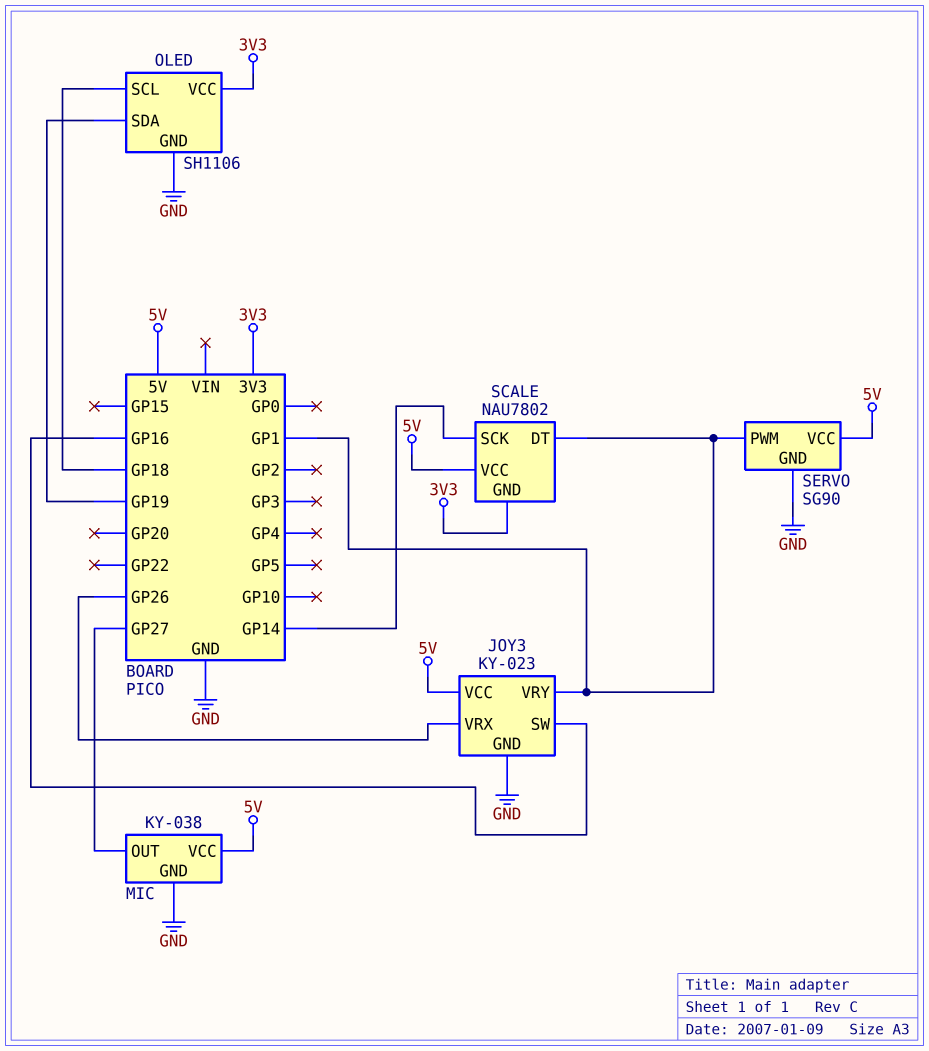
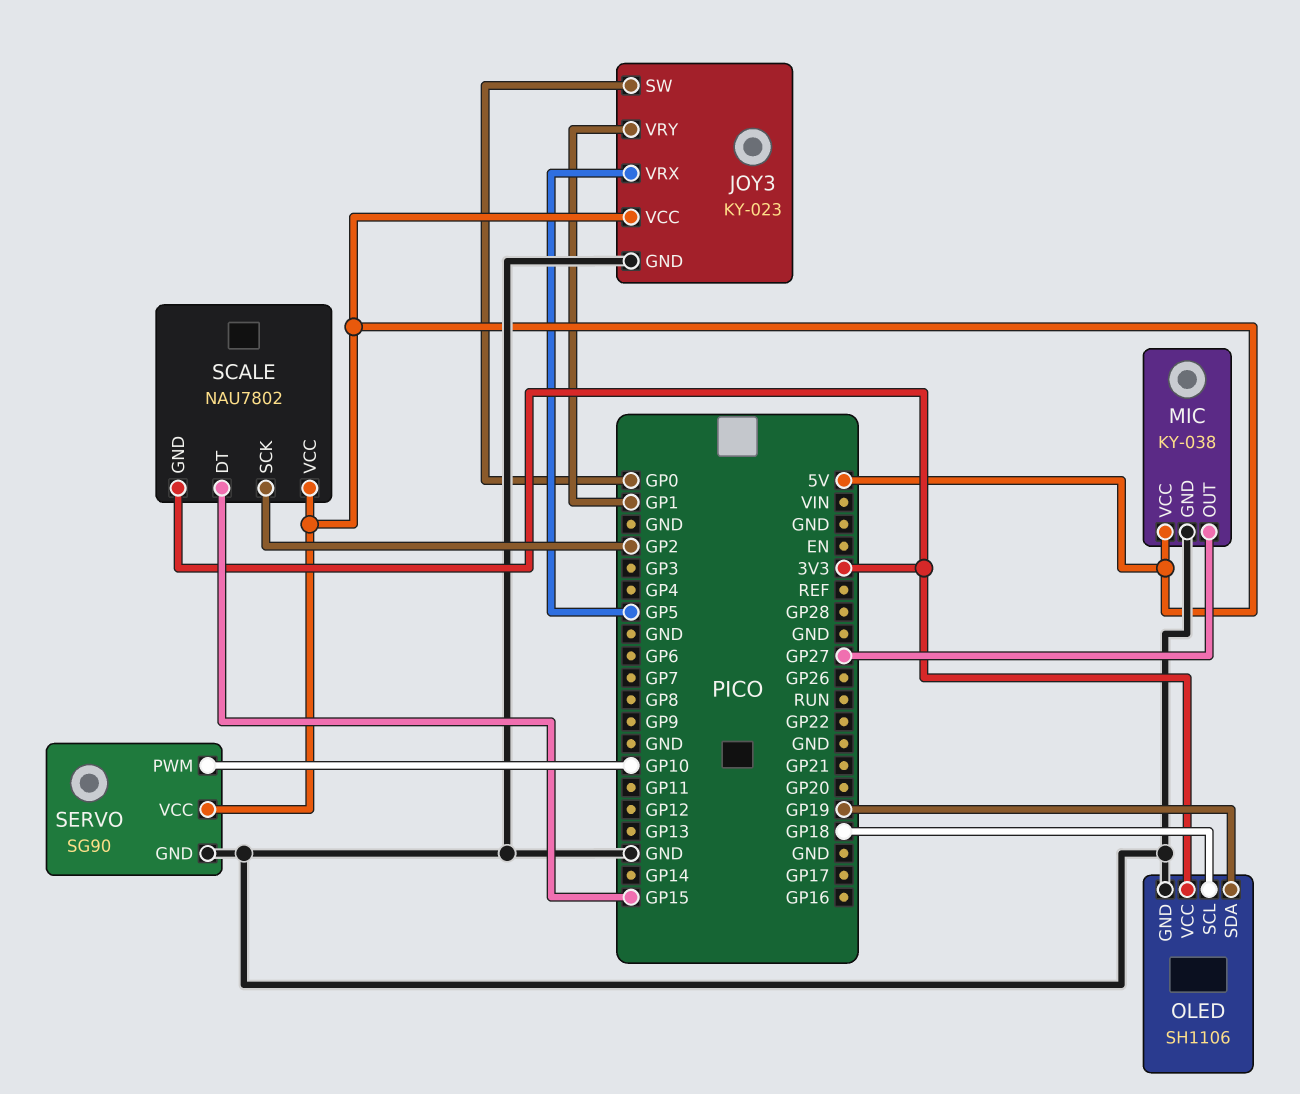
JOY3 pin SW: GP16 -> GP0
JOY3 pin VRX: GP26 -> GP5
SCALE pin DT: GP1 -> GP15
SCALE pin SCK: GP14 -> GP2
SERVO pin PWM: GP1 -> GP10

